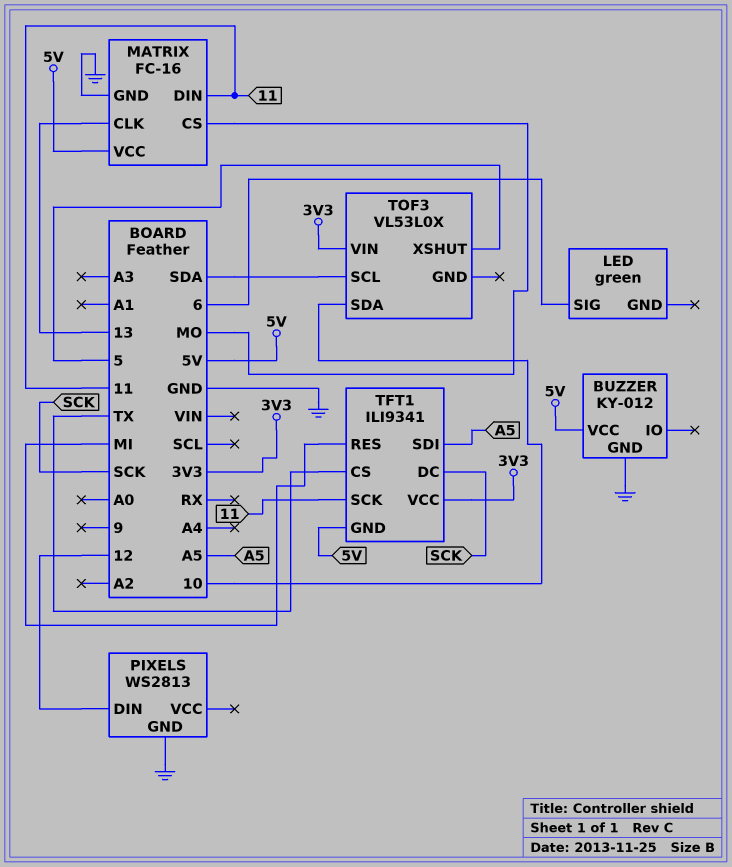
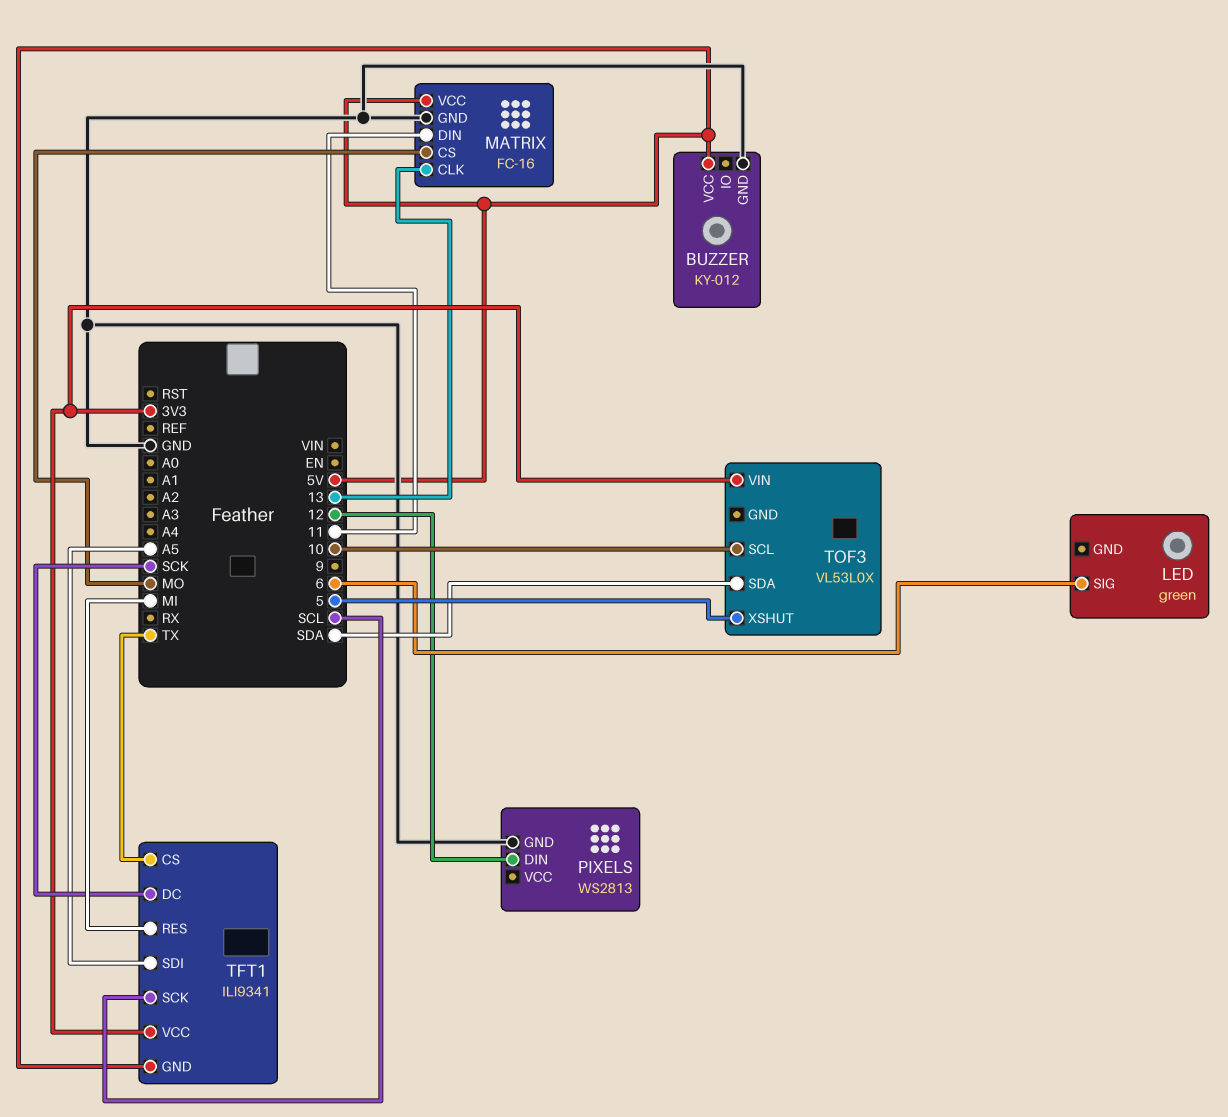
TFT1 pin SCK: 11 -> SCL
TOF3 pin SCL: SDA -> 10
TOF3 pin SDA: 10 -> SDA

